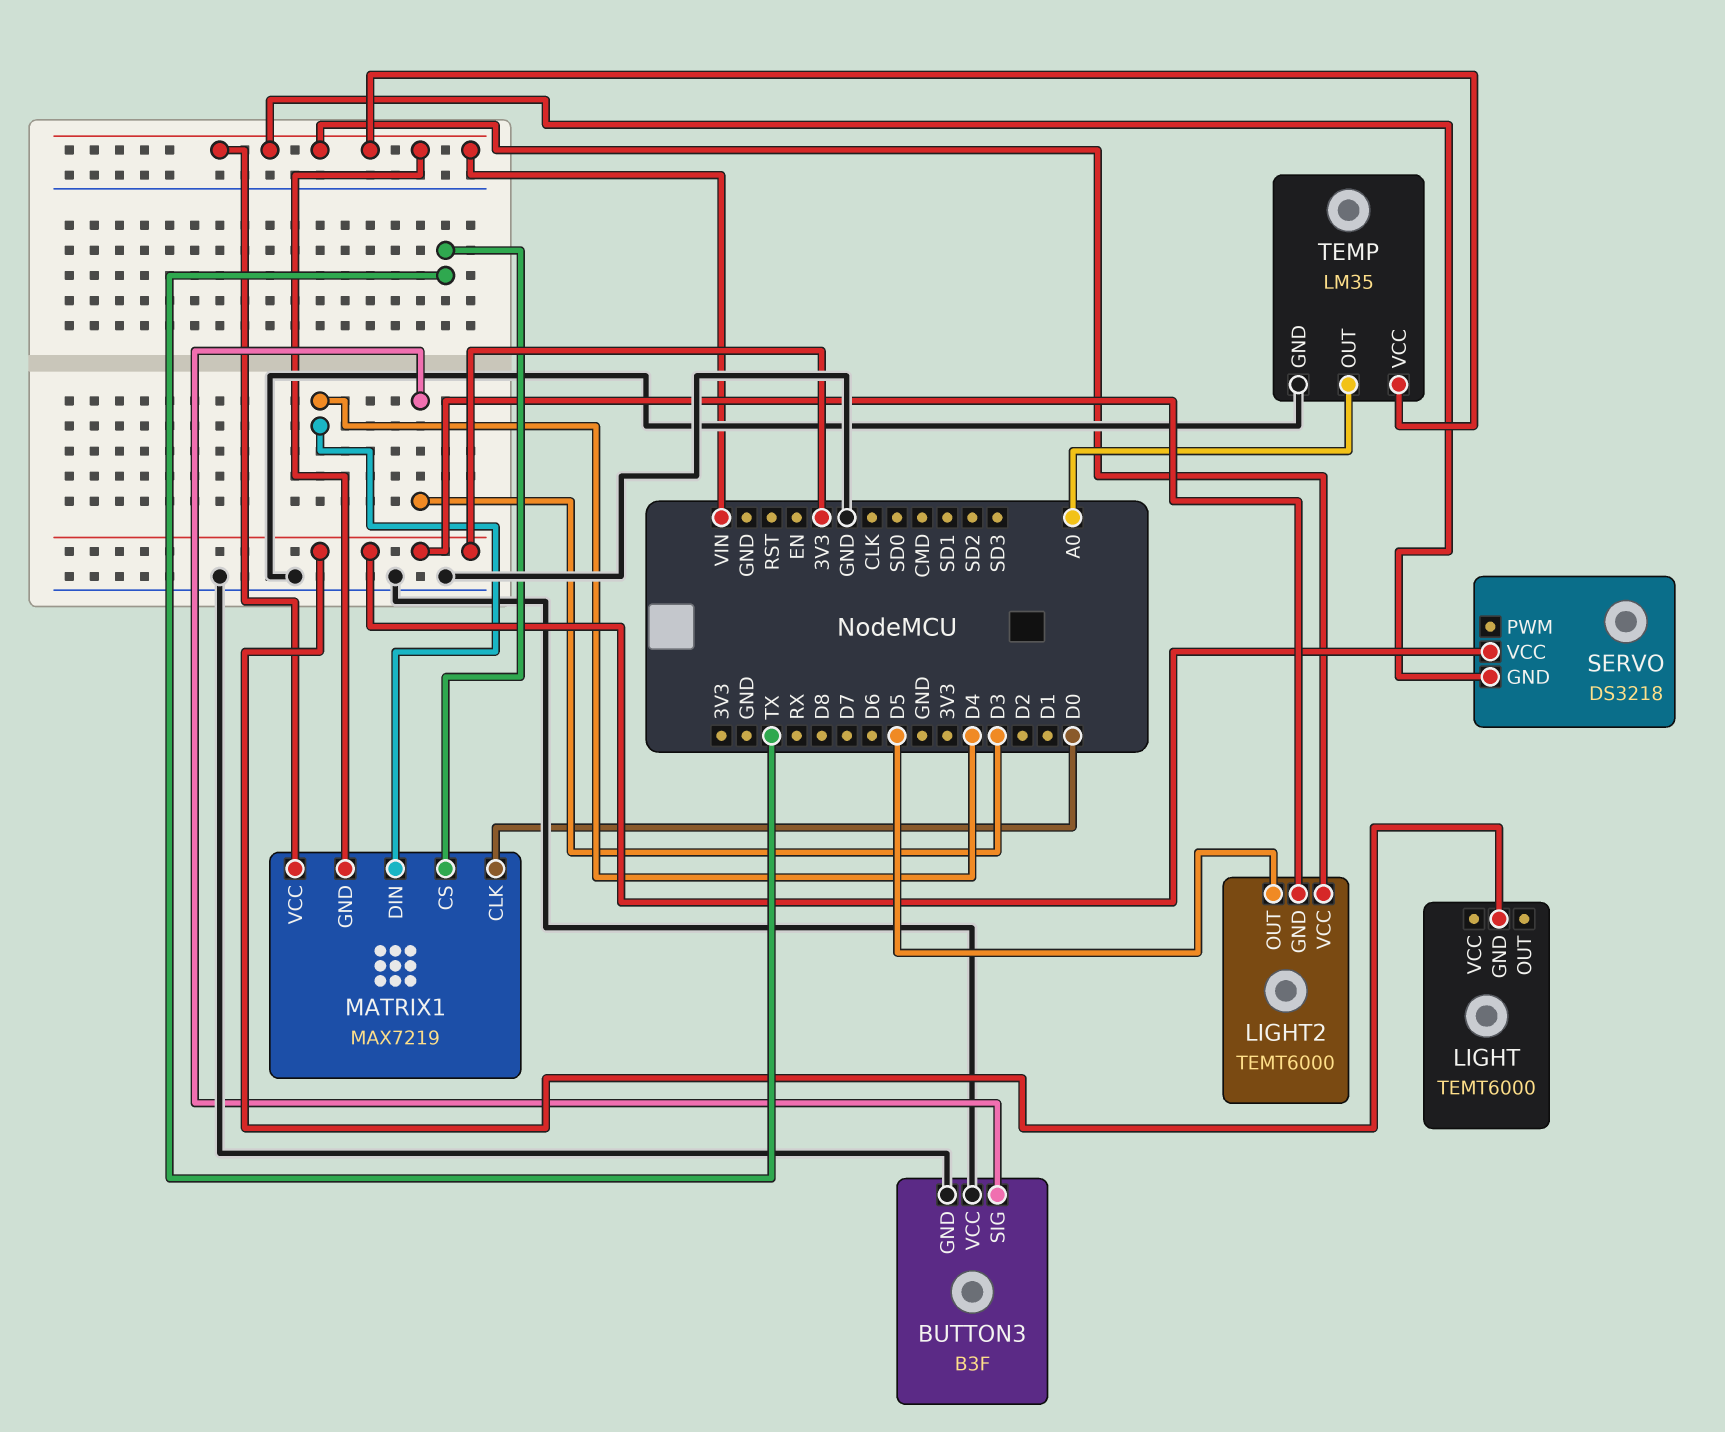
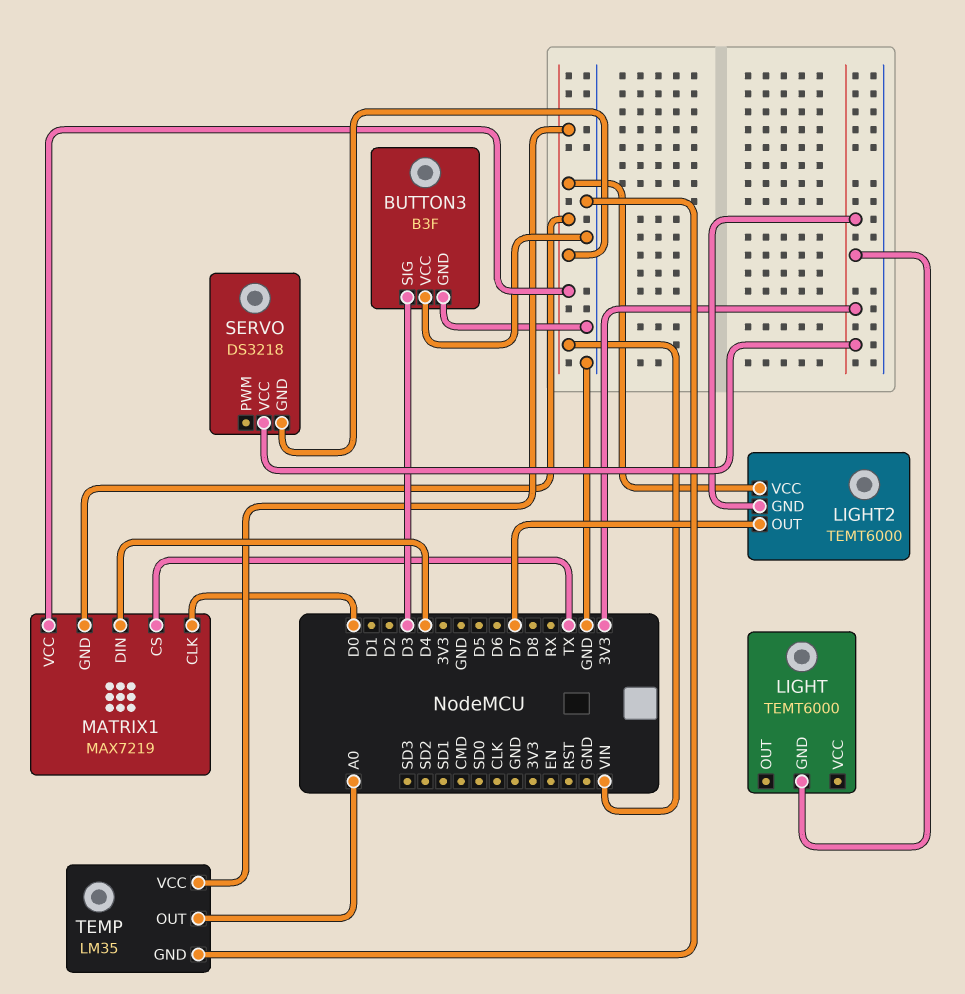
LIGHT2 pin OUT: D5 -> D7

